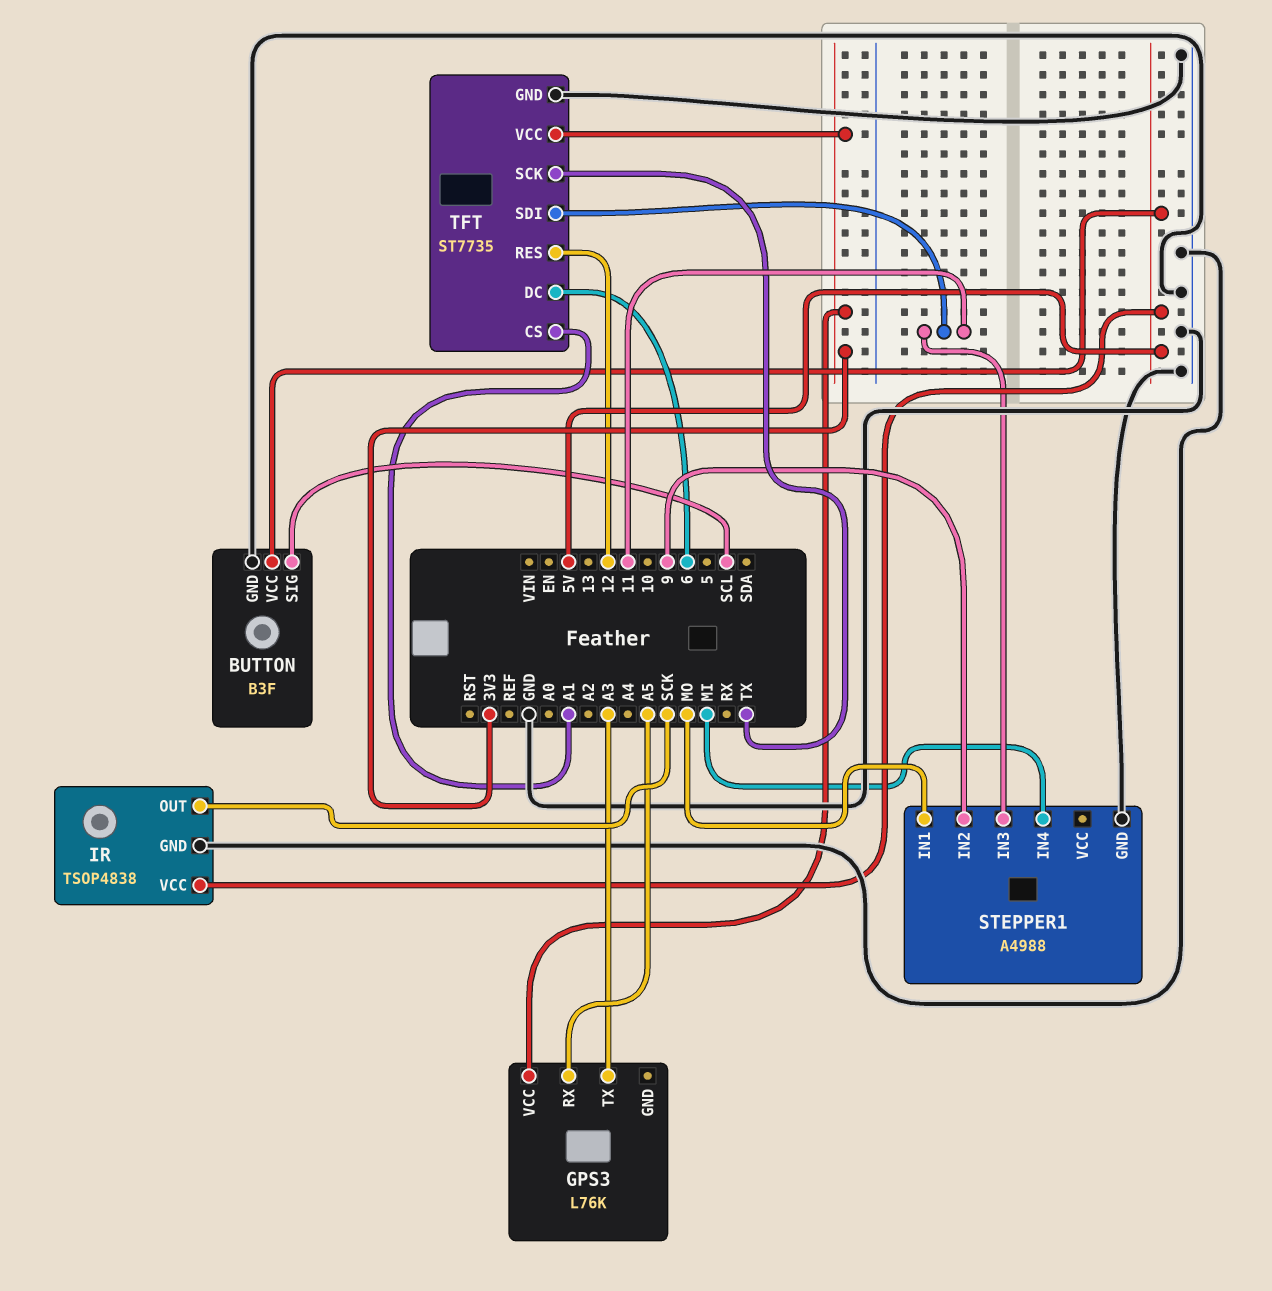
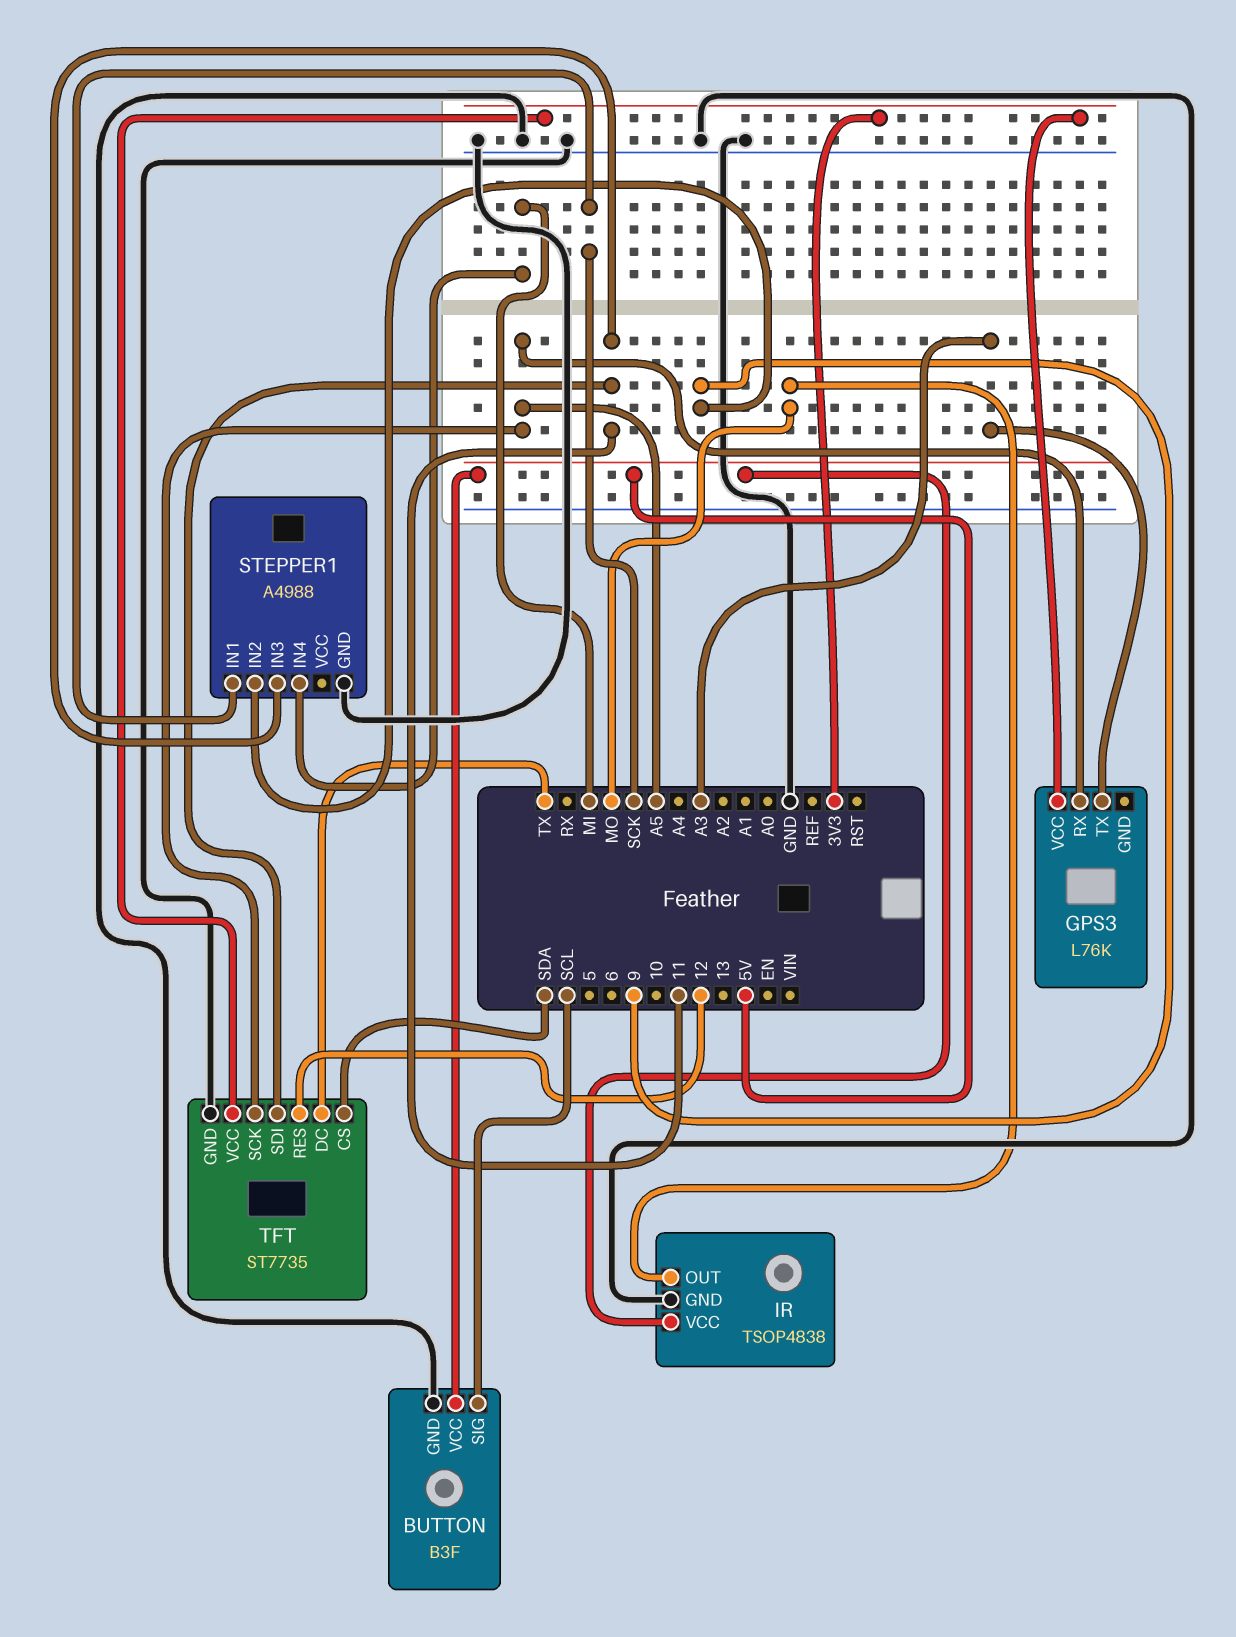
IR pin OUT: SCK -> MO
STEPPER1 pin IN1: MO -> SCK
TFT pin CS: A1 -> SDA
TFT pin DC: 6 -> TX
TFT pin SCK: TX -> A5

